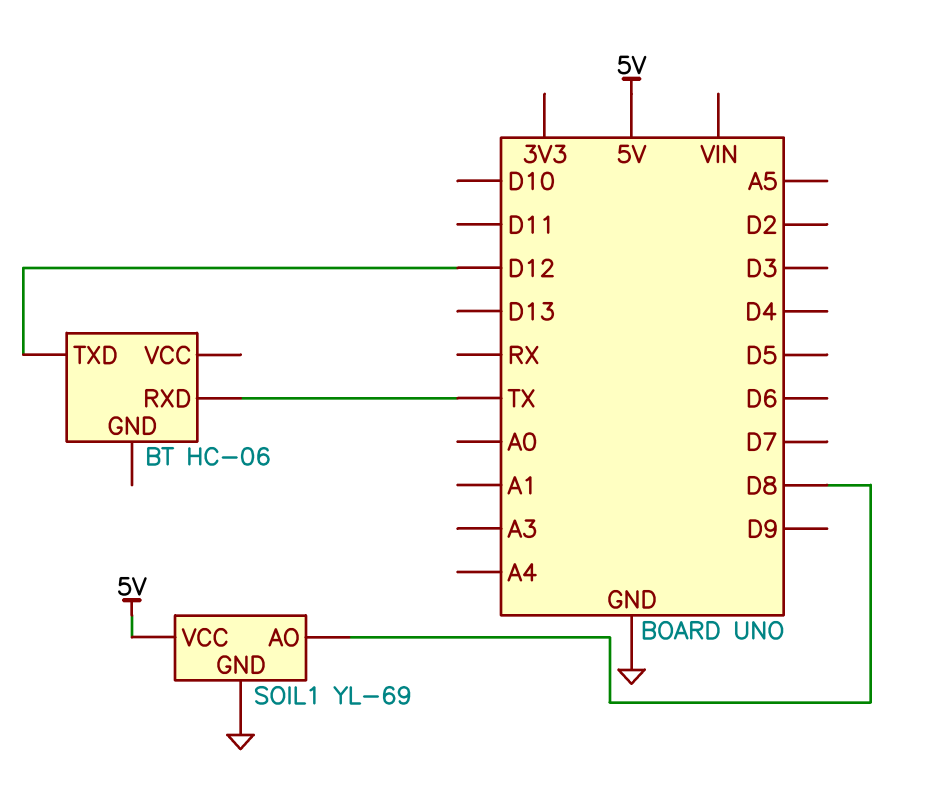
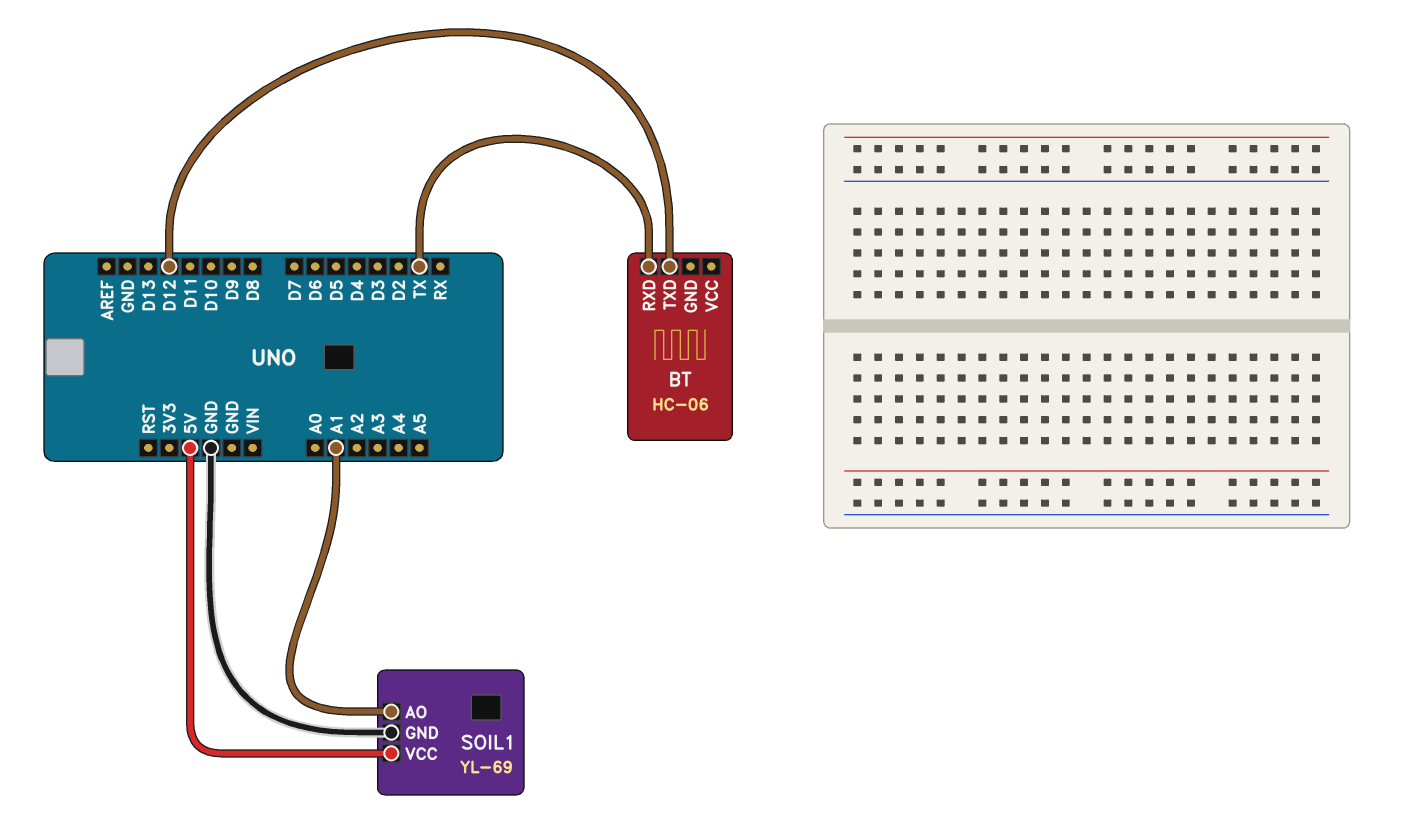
SOIL1 pin AO: D8 -> A1

